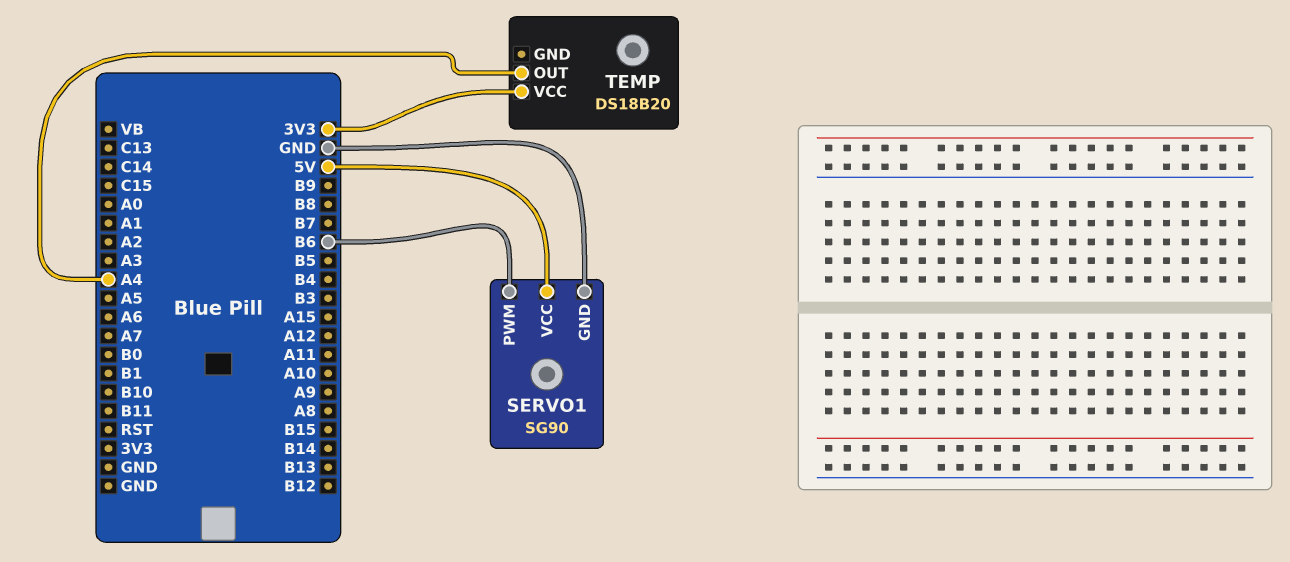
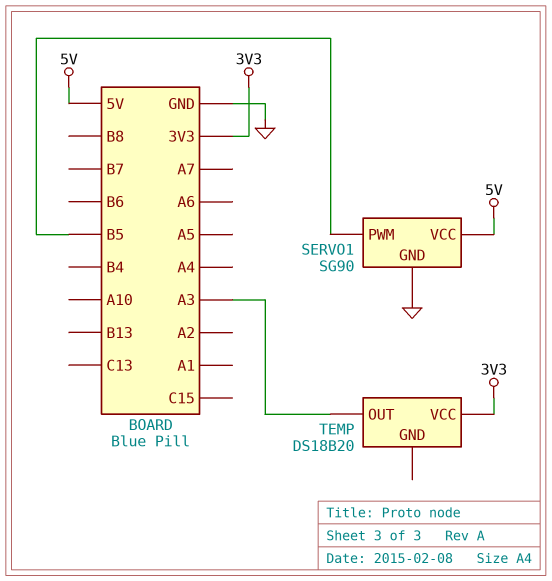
SERVO1 pin PWM: B6 -> B5
TEMP pin OUT: A4 -> A3

